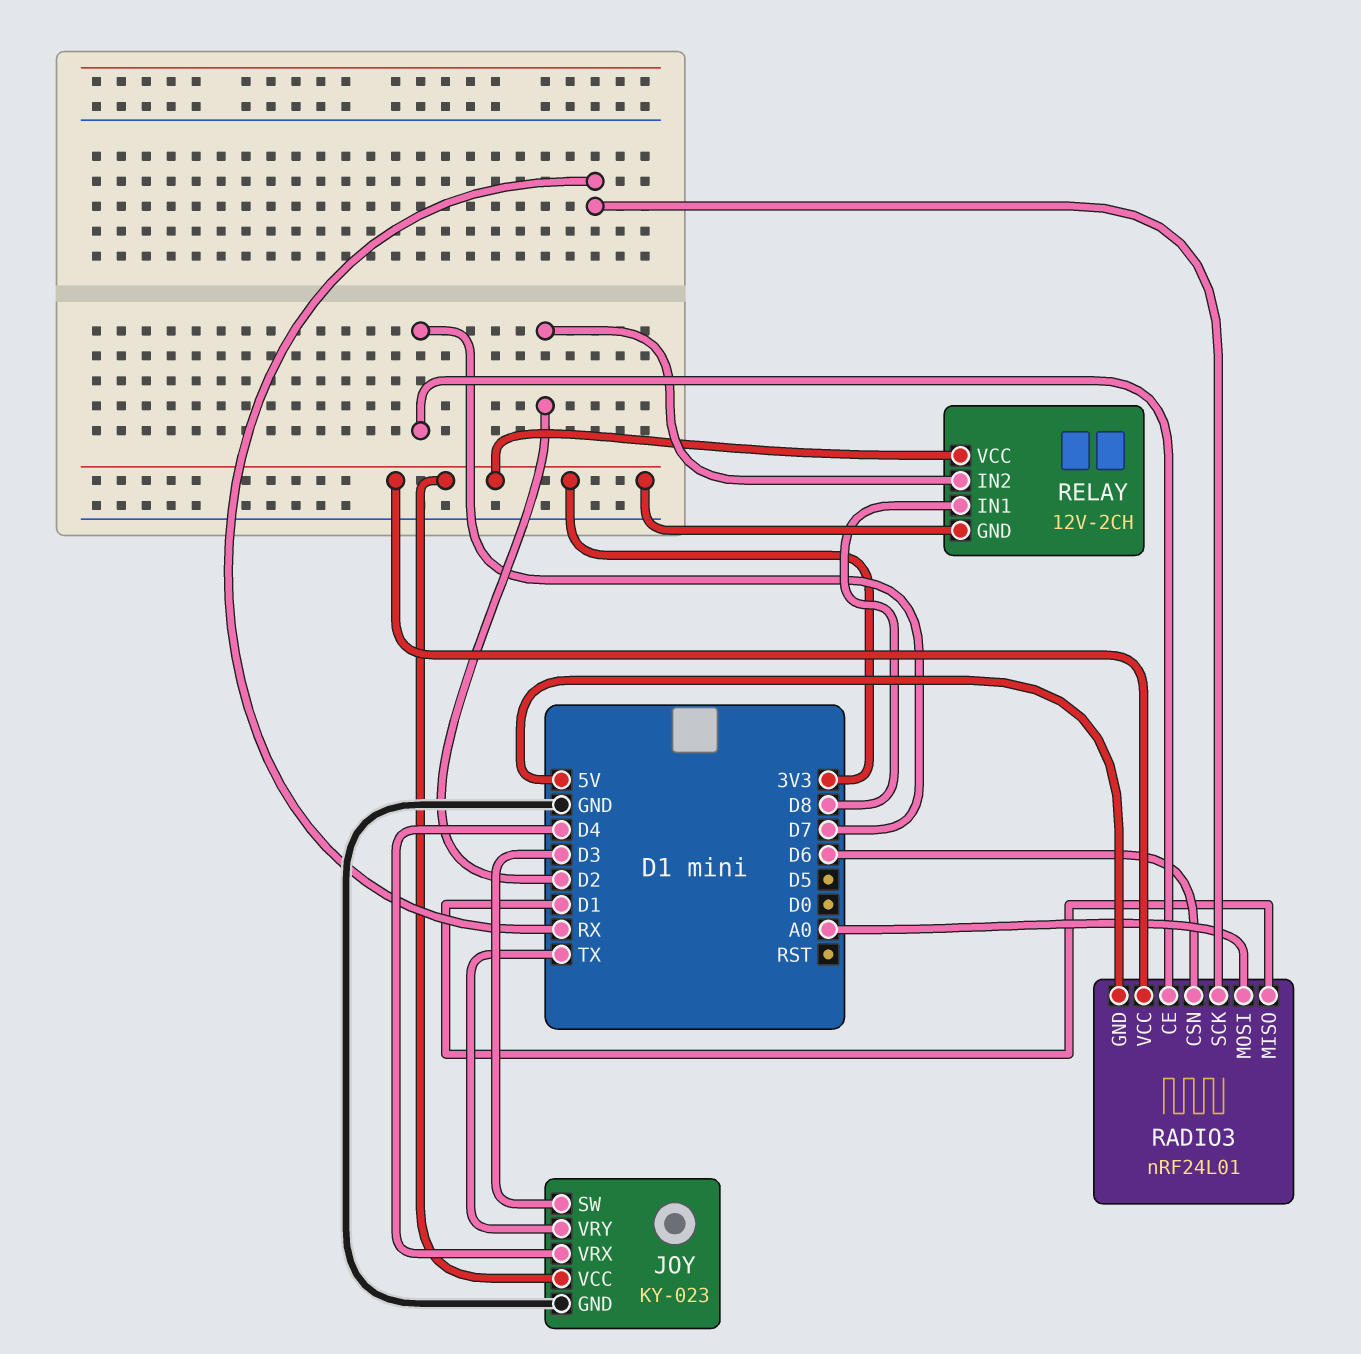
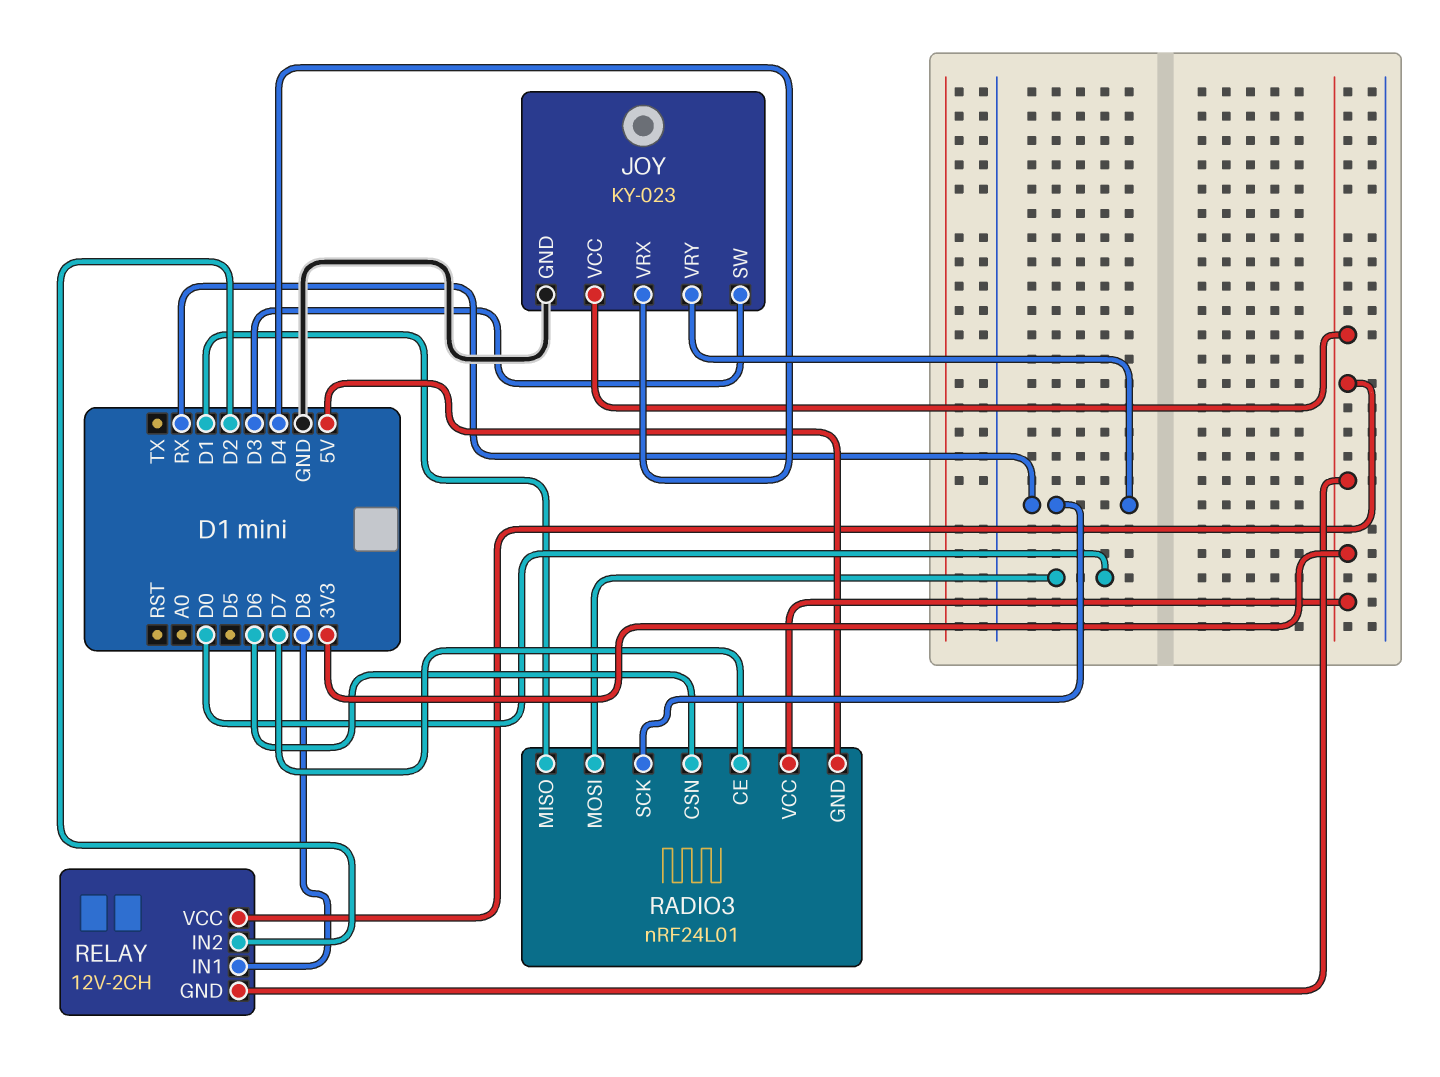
JOY pin VRY: TX -> RX
RADIO3 pin MOSI: A0 -> D0

